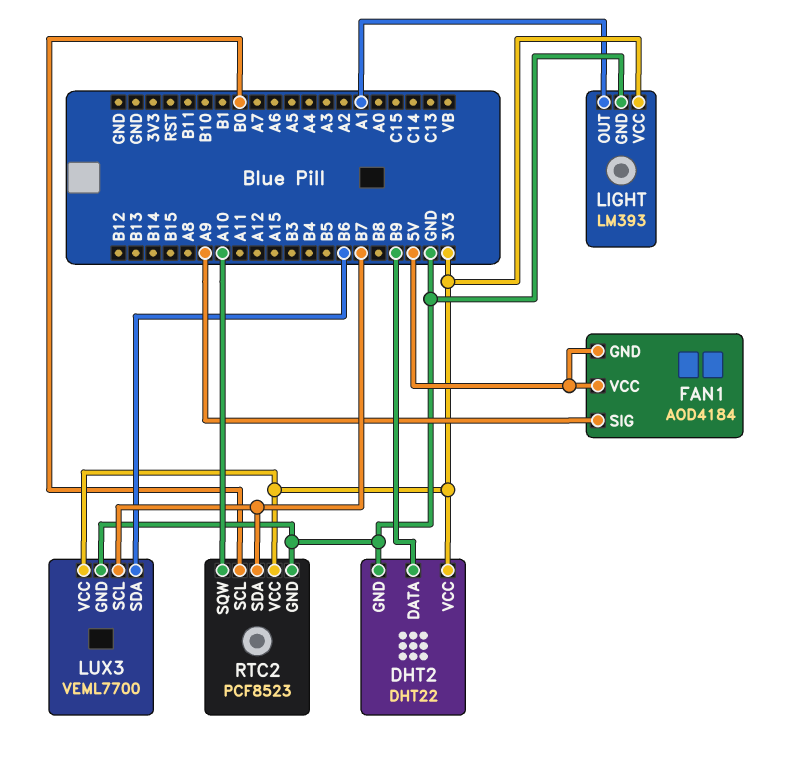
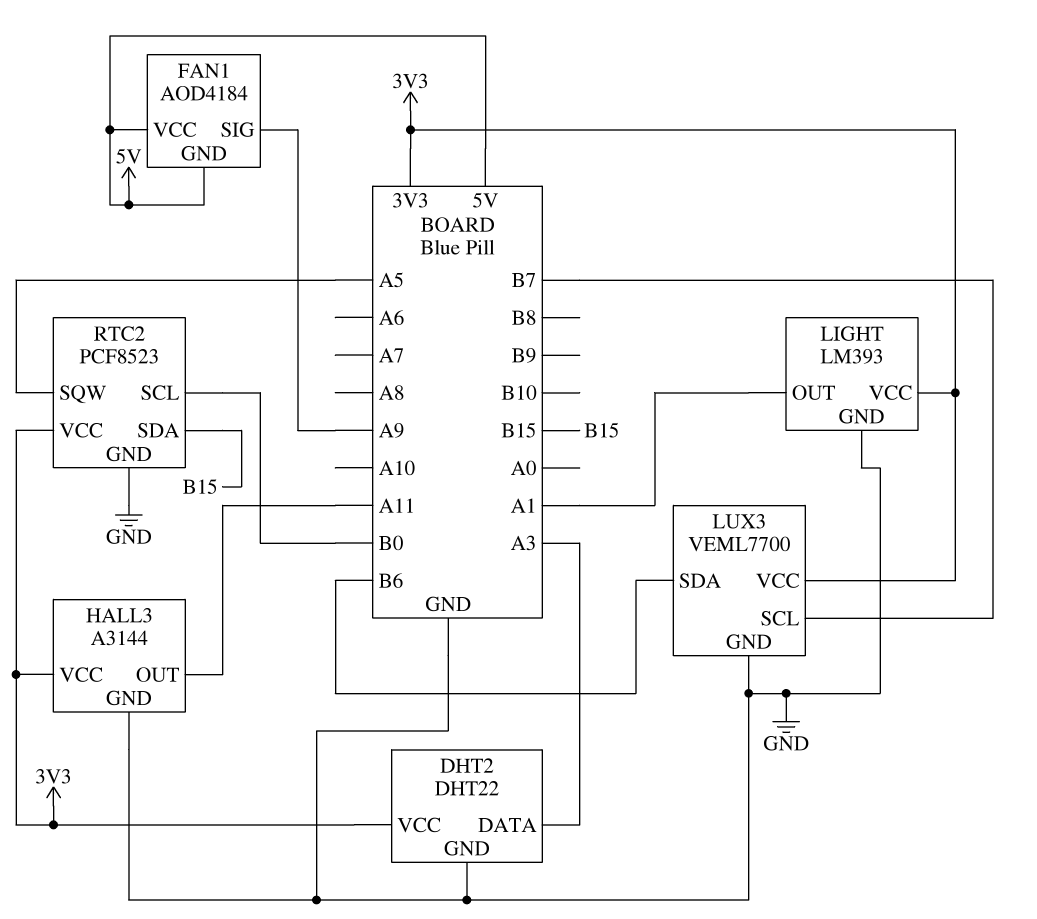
DHT2 pin DATA: B9 -> A3
HALL3: none -> A3144
HALL3 pin GND: none -> GND
HALL3 pin OUT: none -> A11
HALL3 pin VCC: none -> 3V3
RTC2 pin SDA: B7 -> B15
RTC2 pin SQW: A10 -> A5

